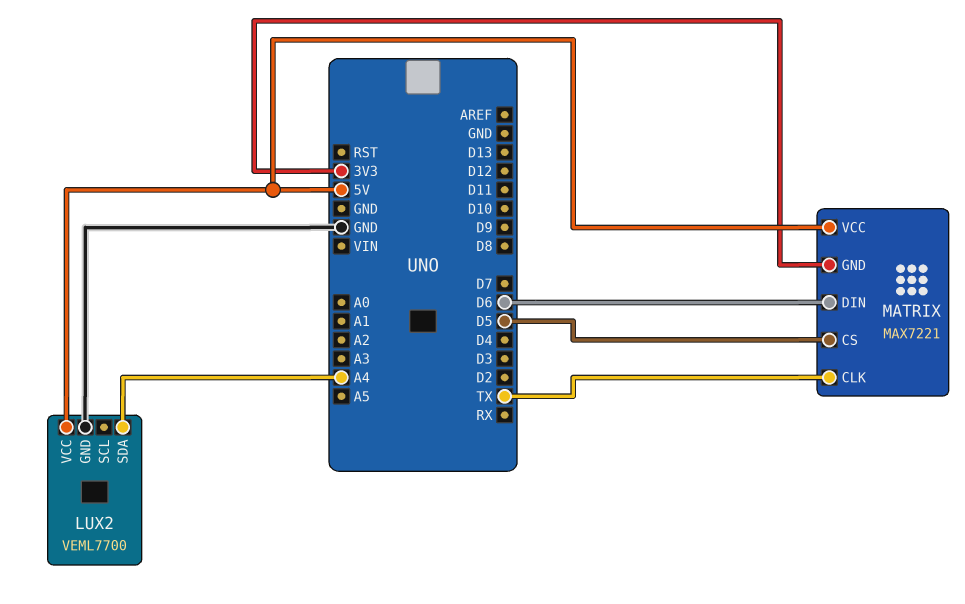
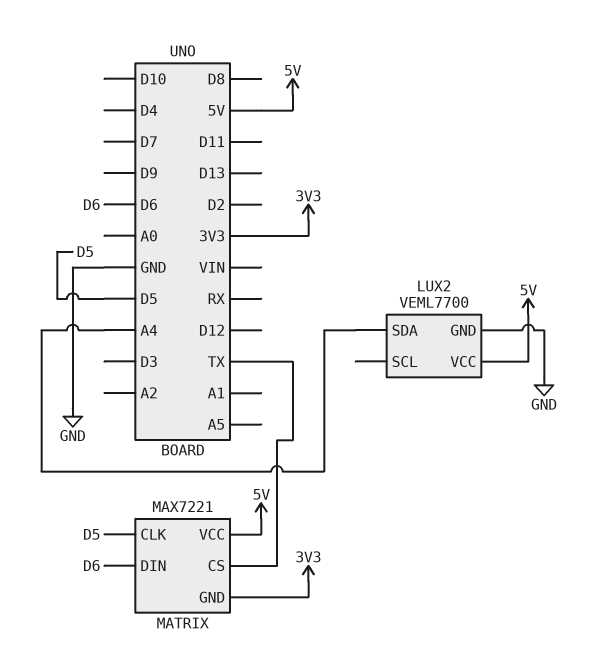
MATRIX pin CLK: TX -> D5
MATRIX pin CS: D5 -> TX

